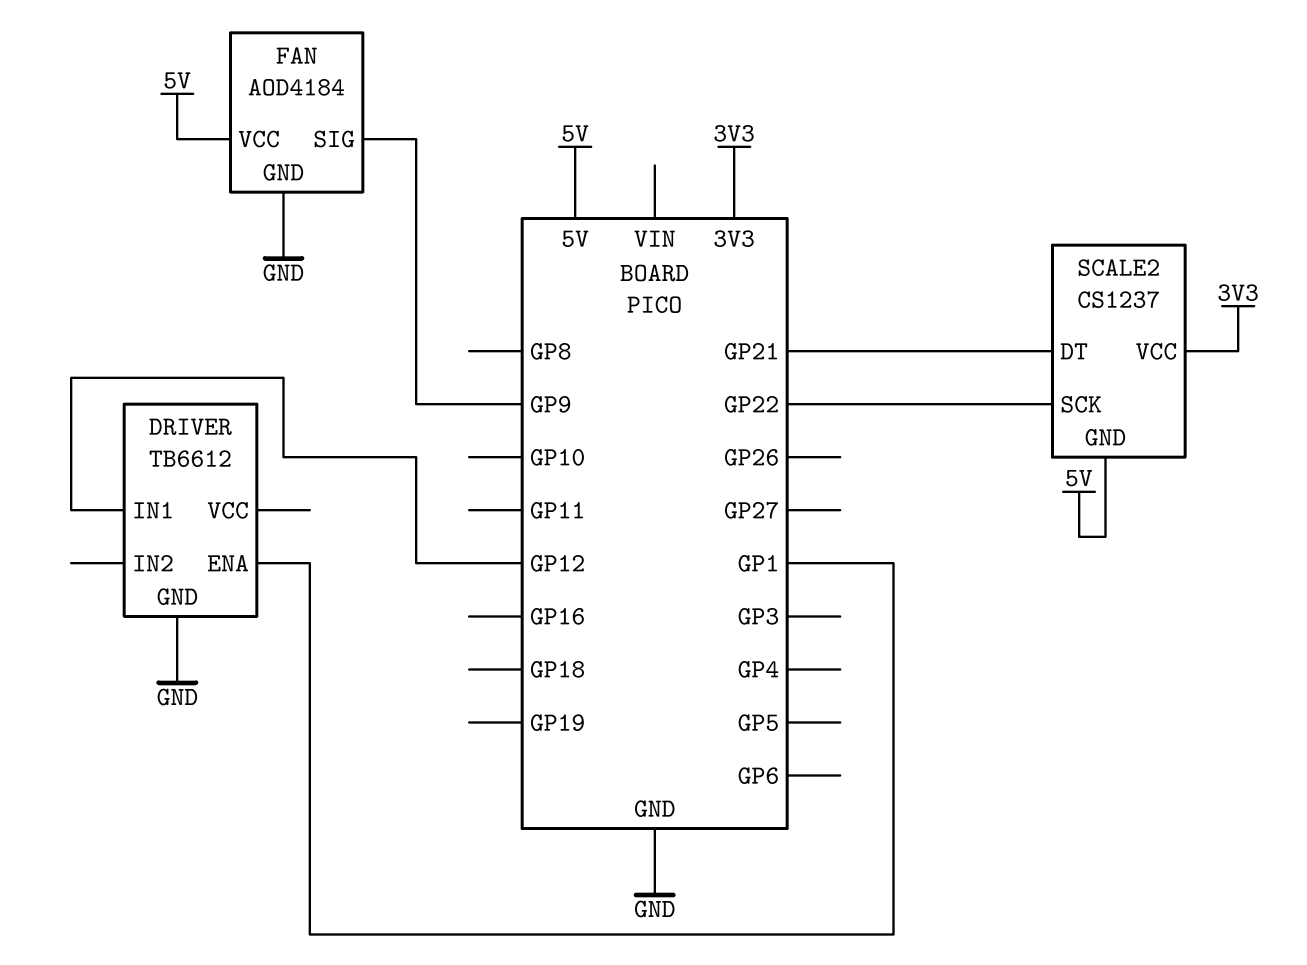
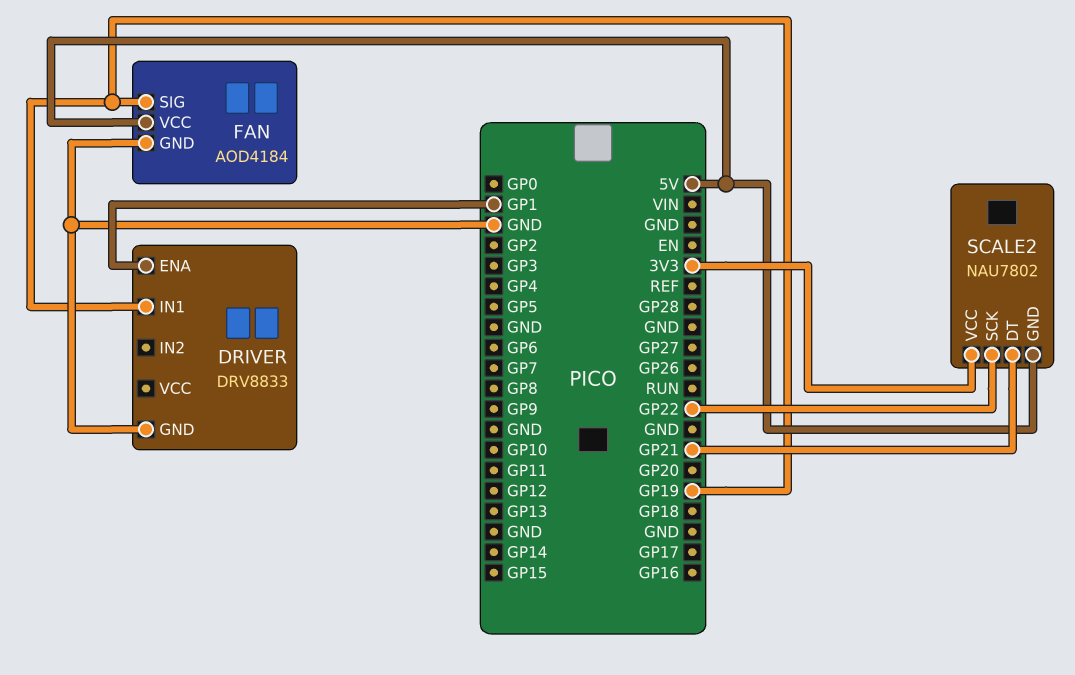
DRIVER: TB6612 -> DRV8833
DRIVER pin IN1: GP12 -> GP19
FAN pin SIG: GP9 -> GP19
SCALE2: CS1237 -> NAU7802

